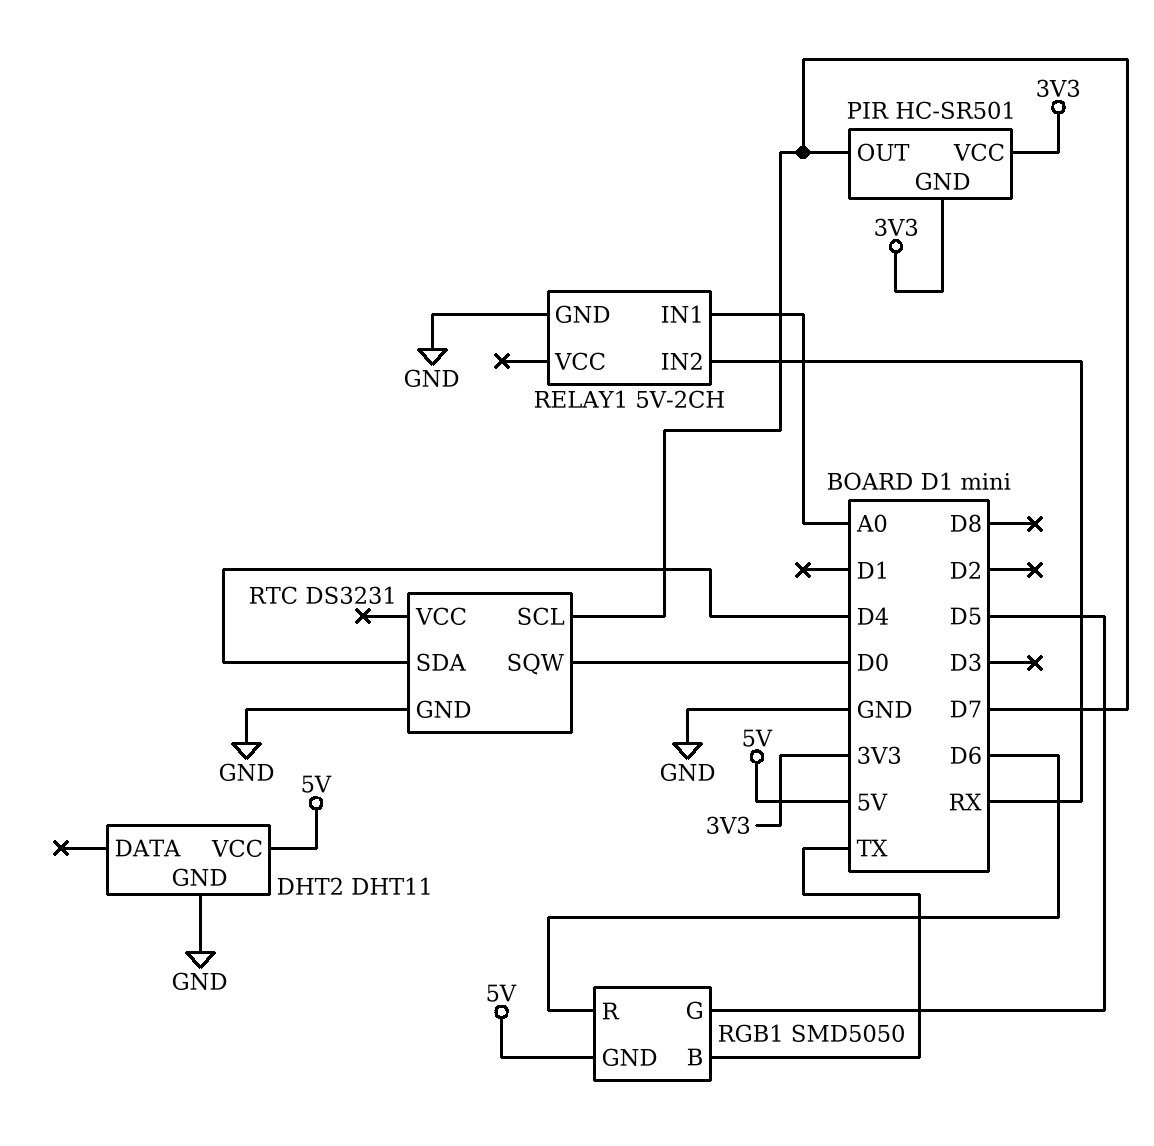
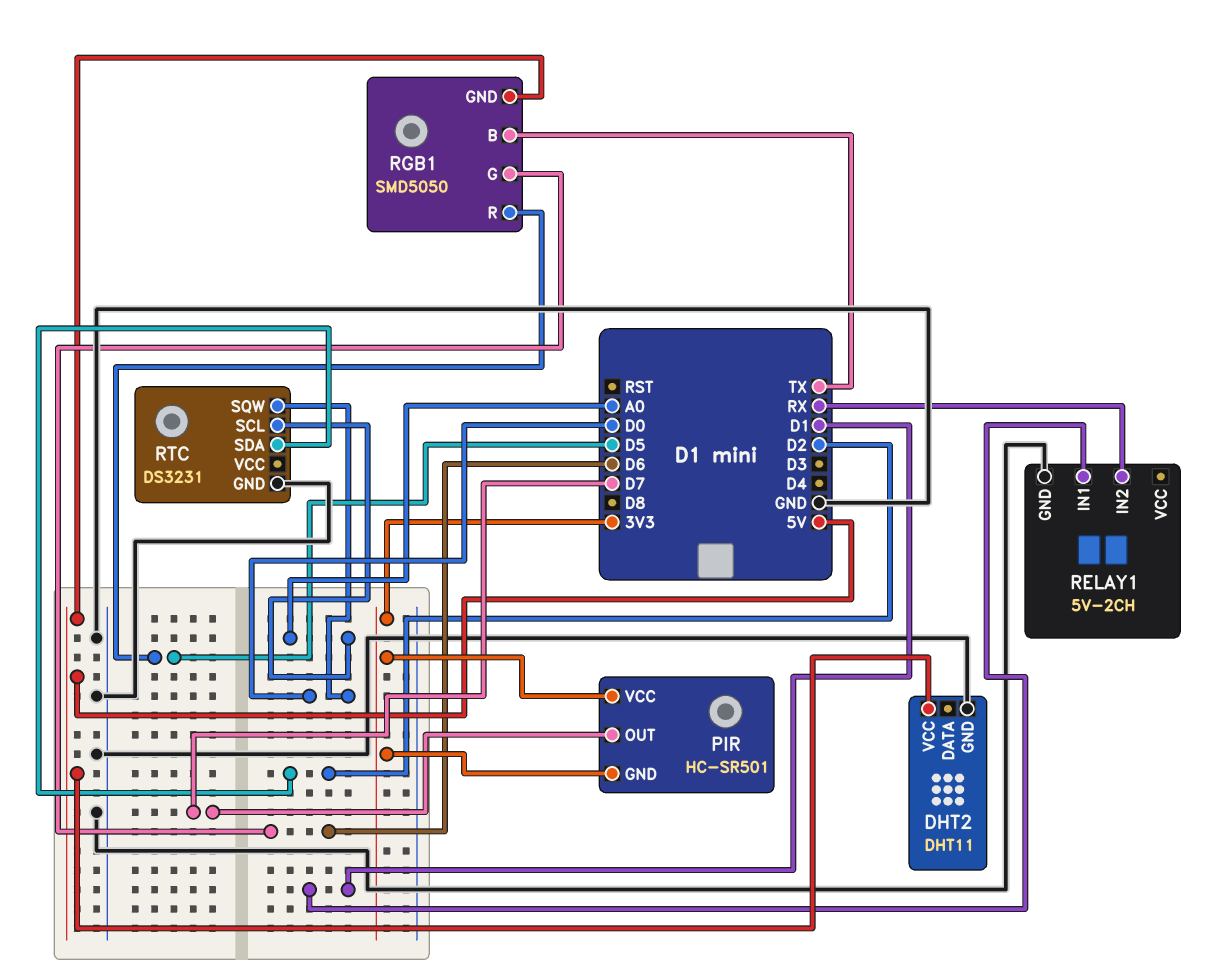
RELAY1 pin IN1: A0 -> D1
RGB1 pin G: D5 -> D6
RGB1 pin R: D6 -> D5
RTC pin SCL: D7 -> A0
RTC pin SDA: D4 -> D2

